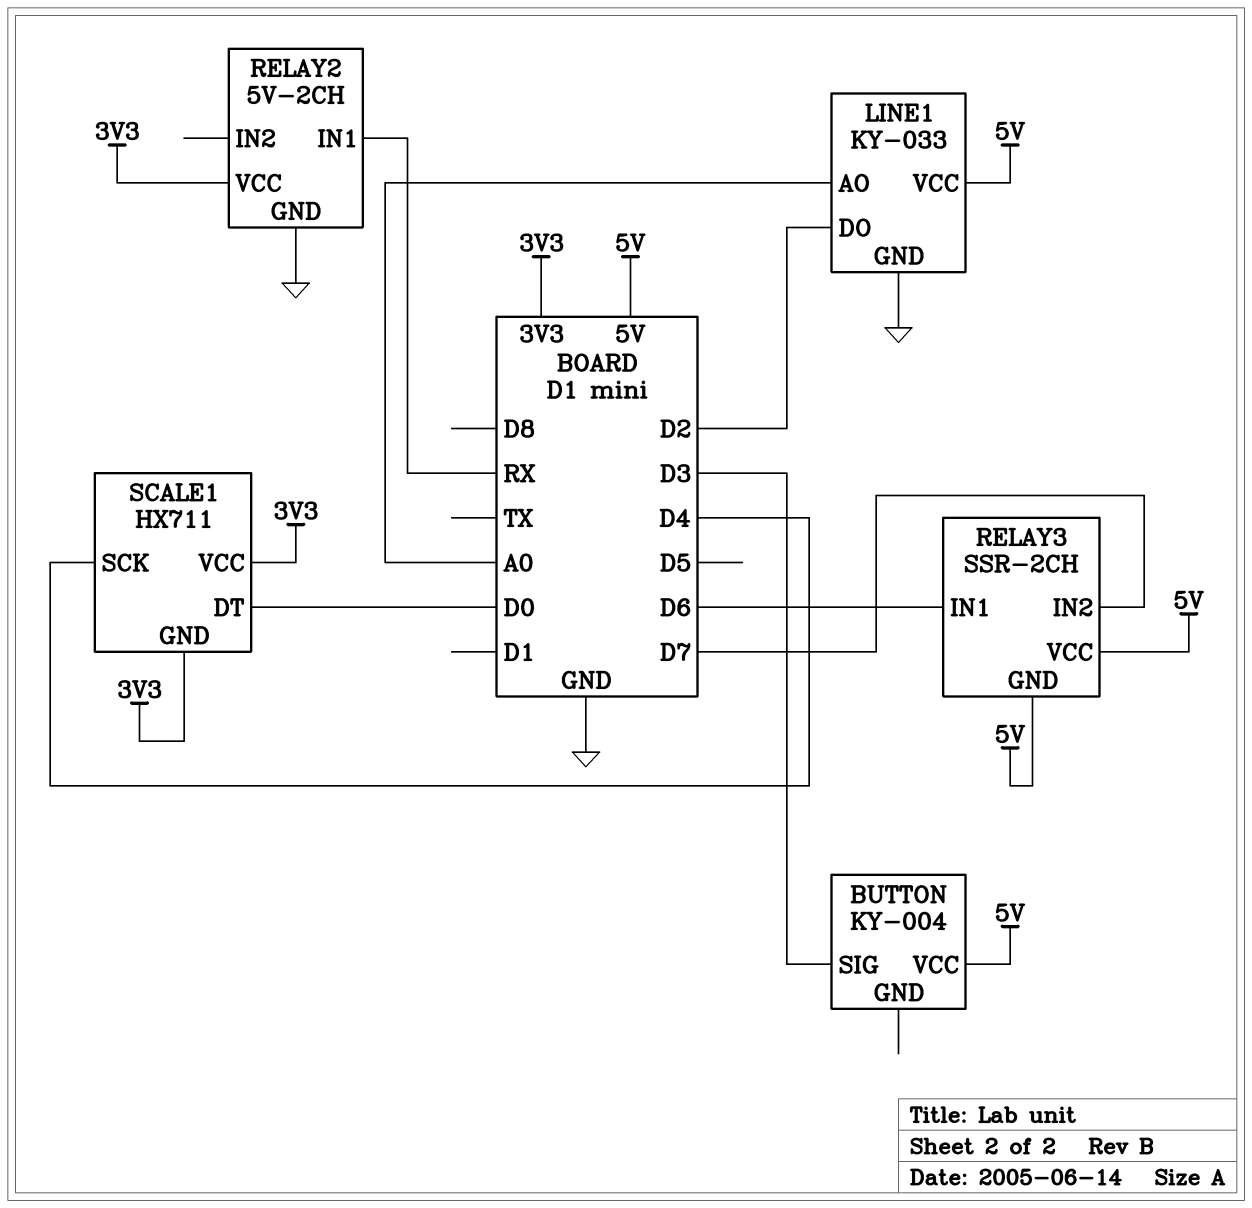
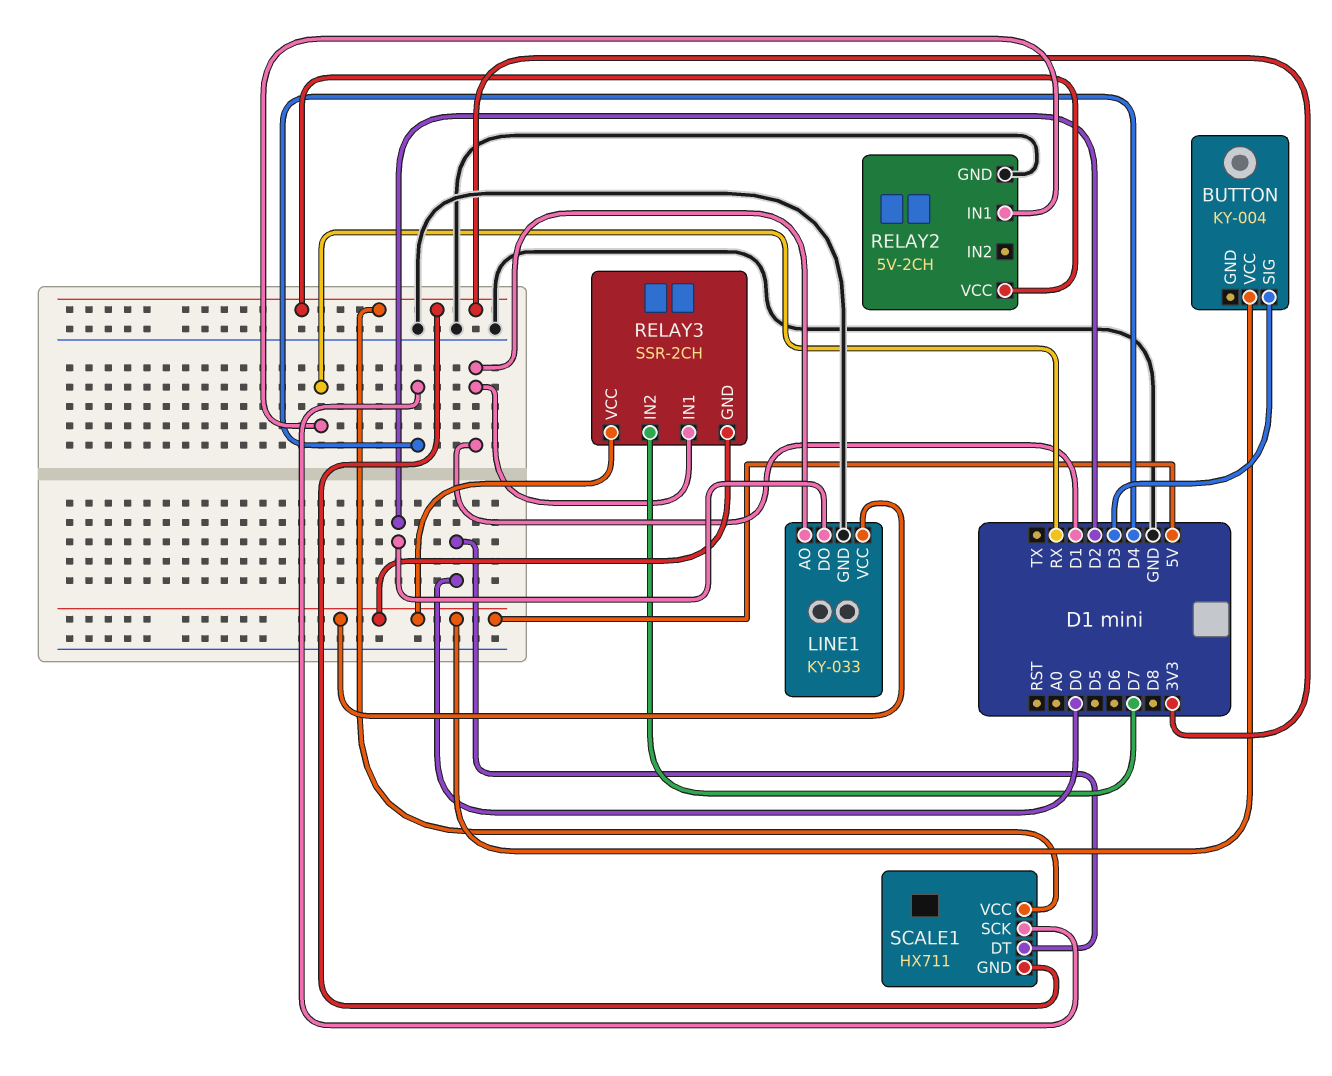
LINE1 pin AO: A0 -> D1
RELAY3 pin IN1: D6 -> D1

